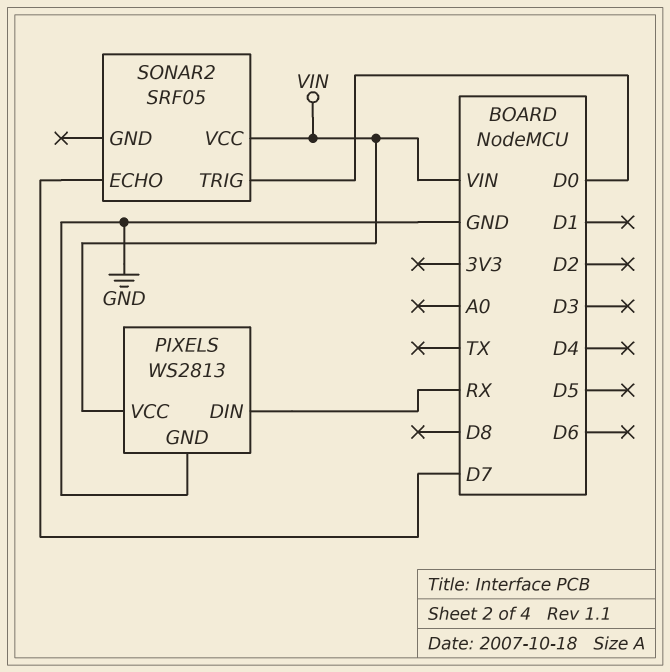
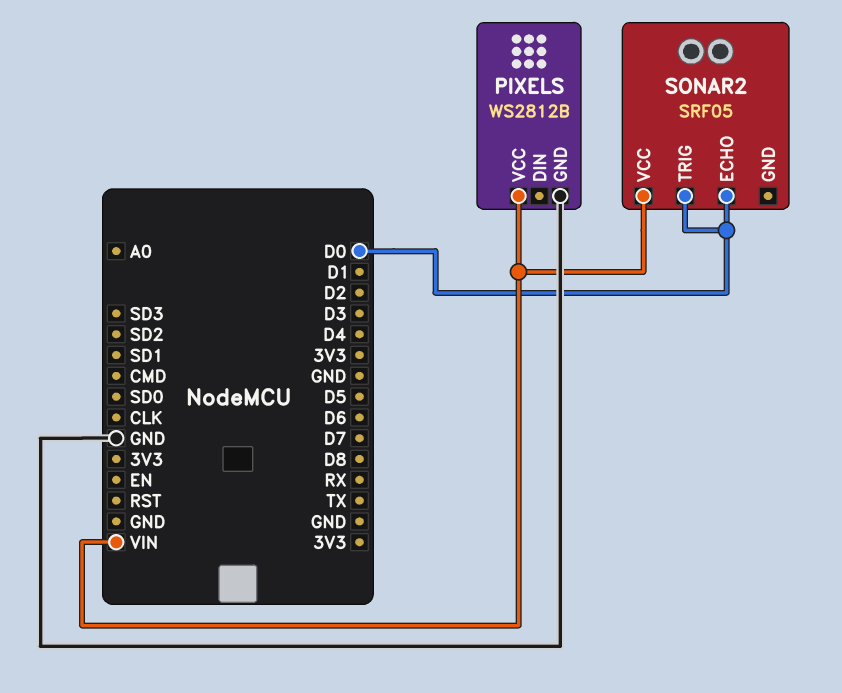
PIXELS: WS2813 -> WS2812B
PIXELS pin DIN: RX -> none
SONAR2 pin ECHO: D7 -> D0

